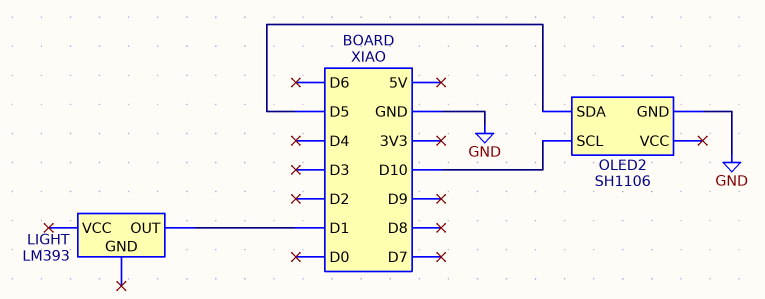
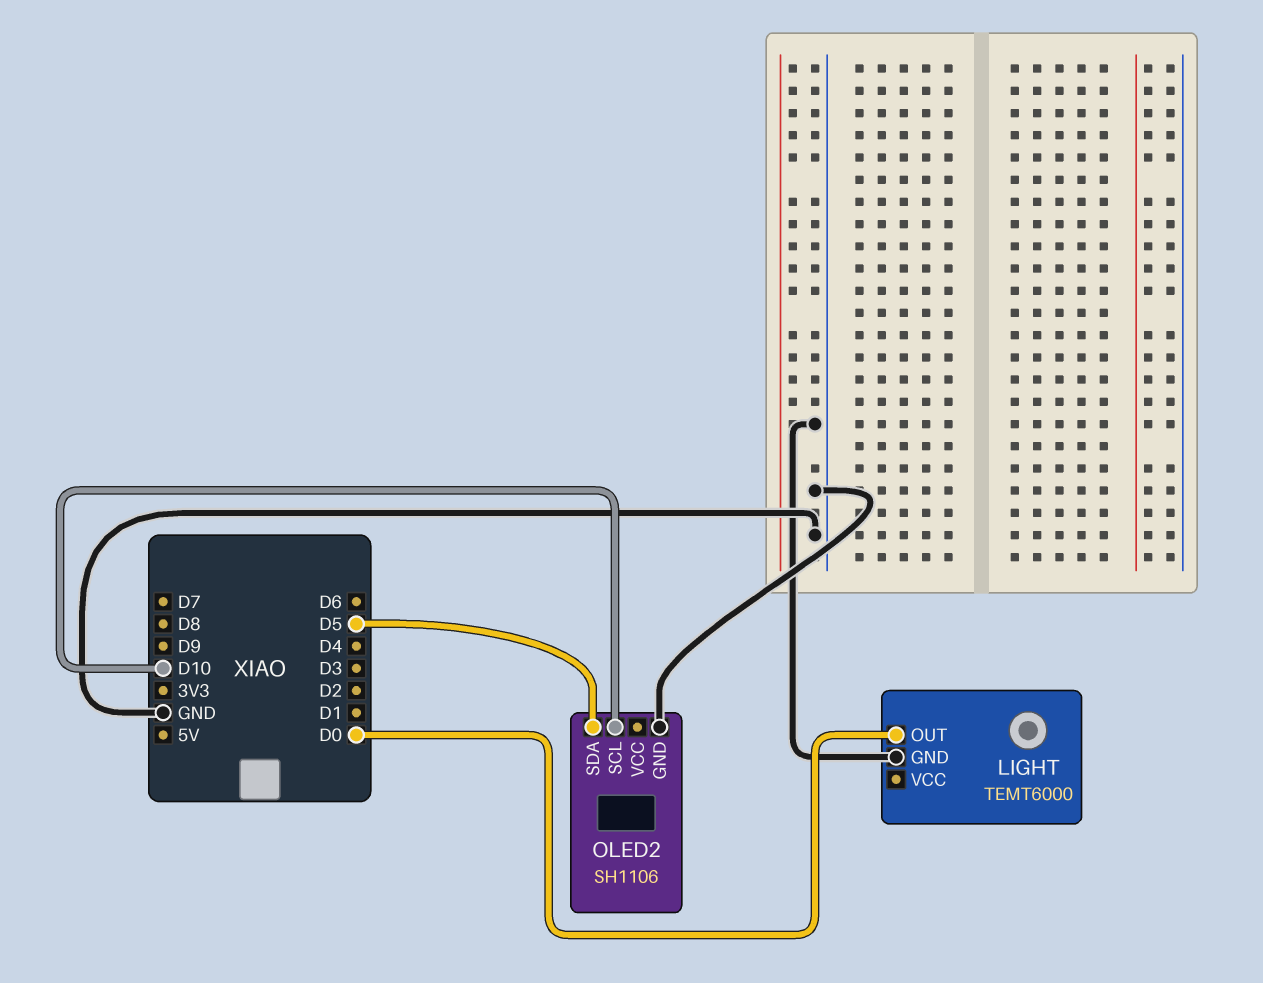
LIGHT: LM393 -> TEMT6000
LIGHT pin GND: none -> GND
LIGHT pin OUT: D1 -> D0

